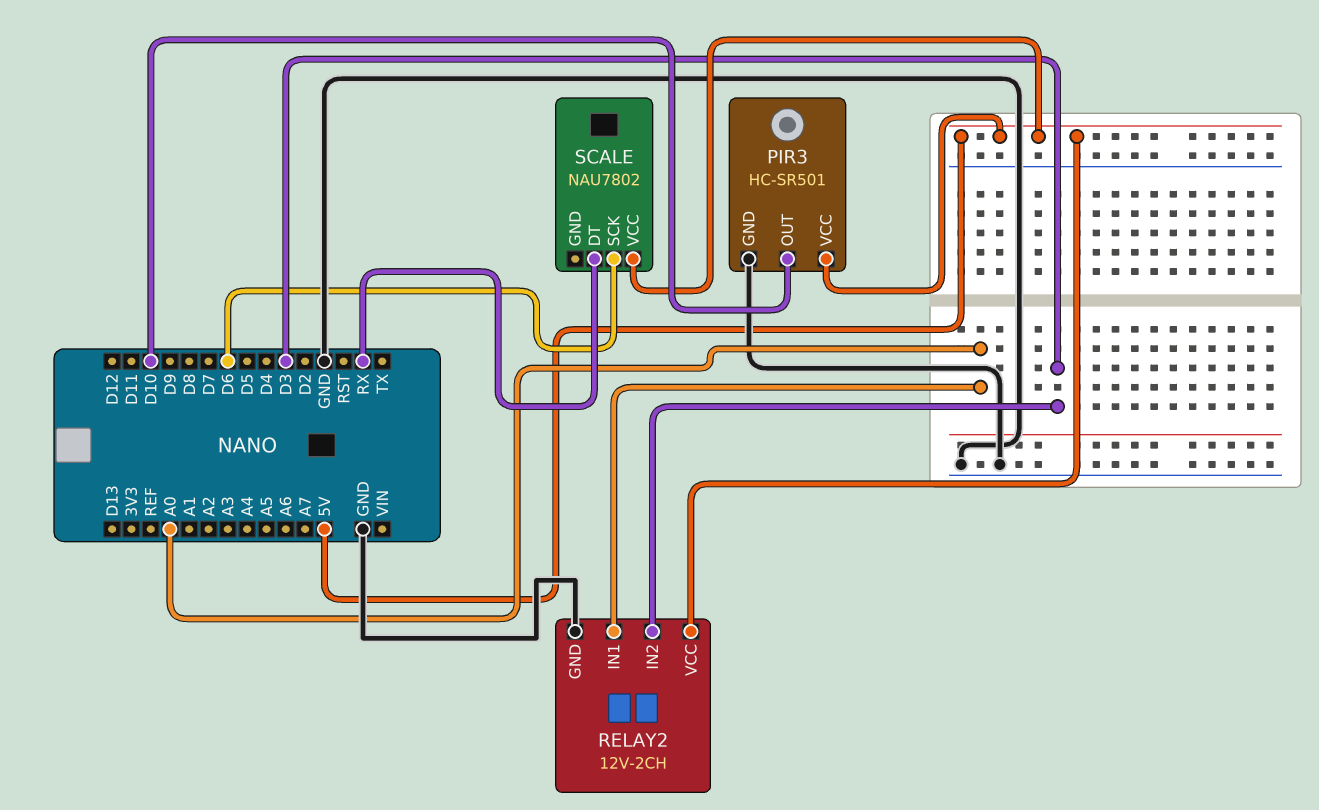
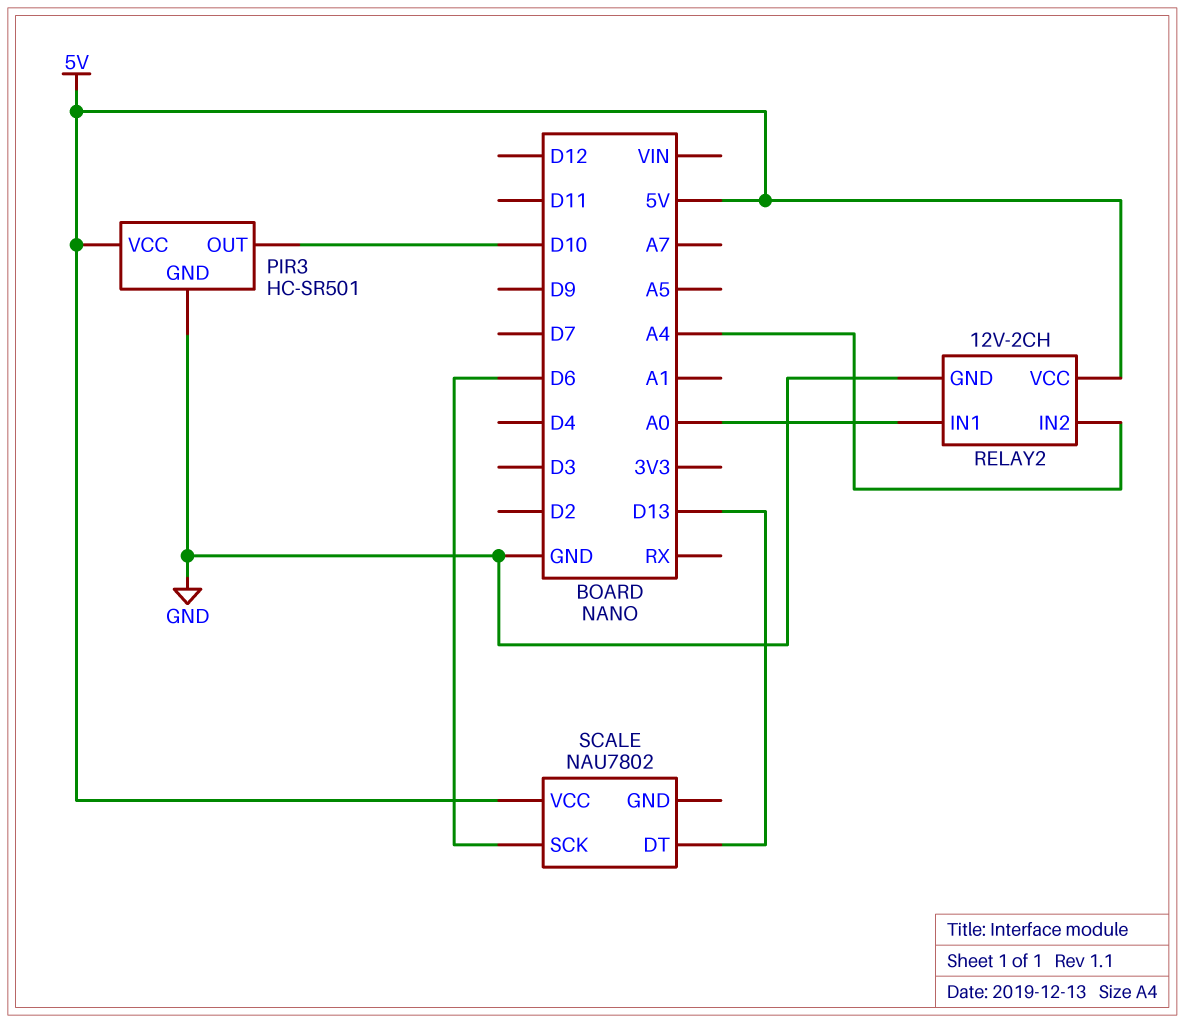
RELAY2 pin IN2: D3 -> A4
SCALE pin DT: RX -> D13

